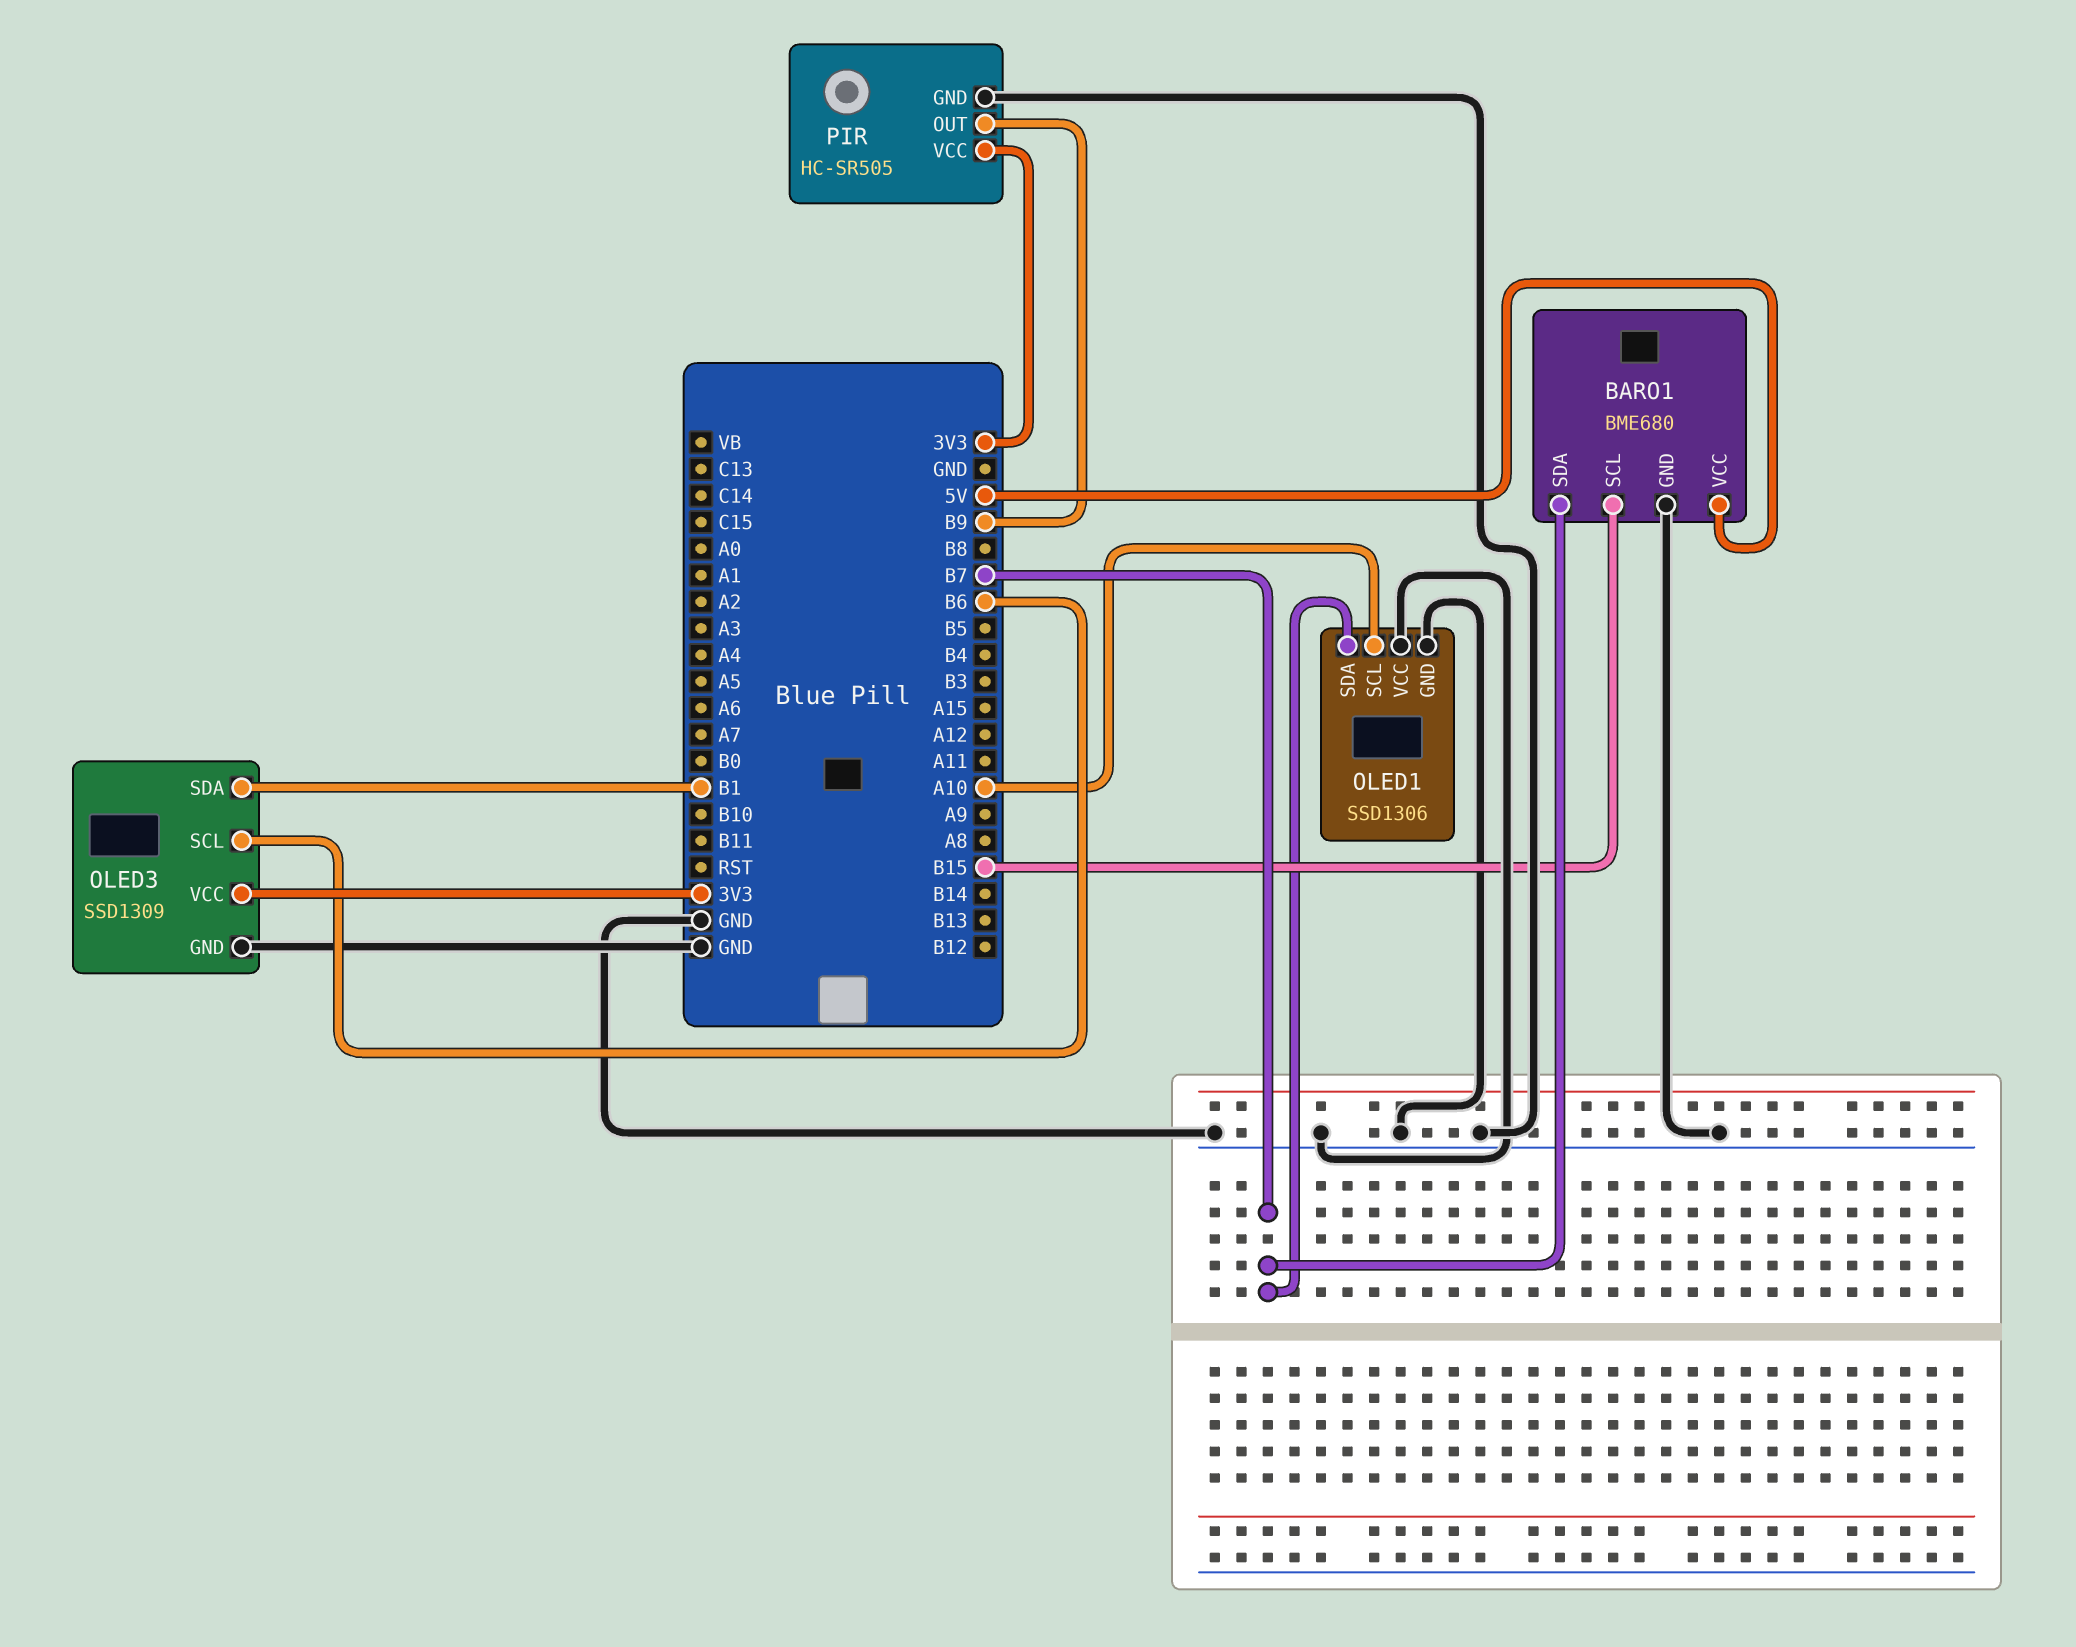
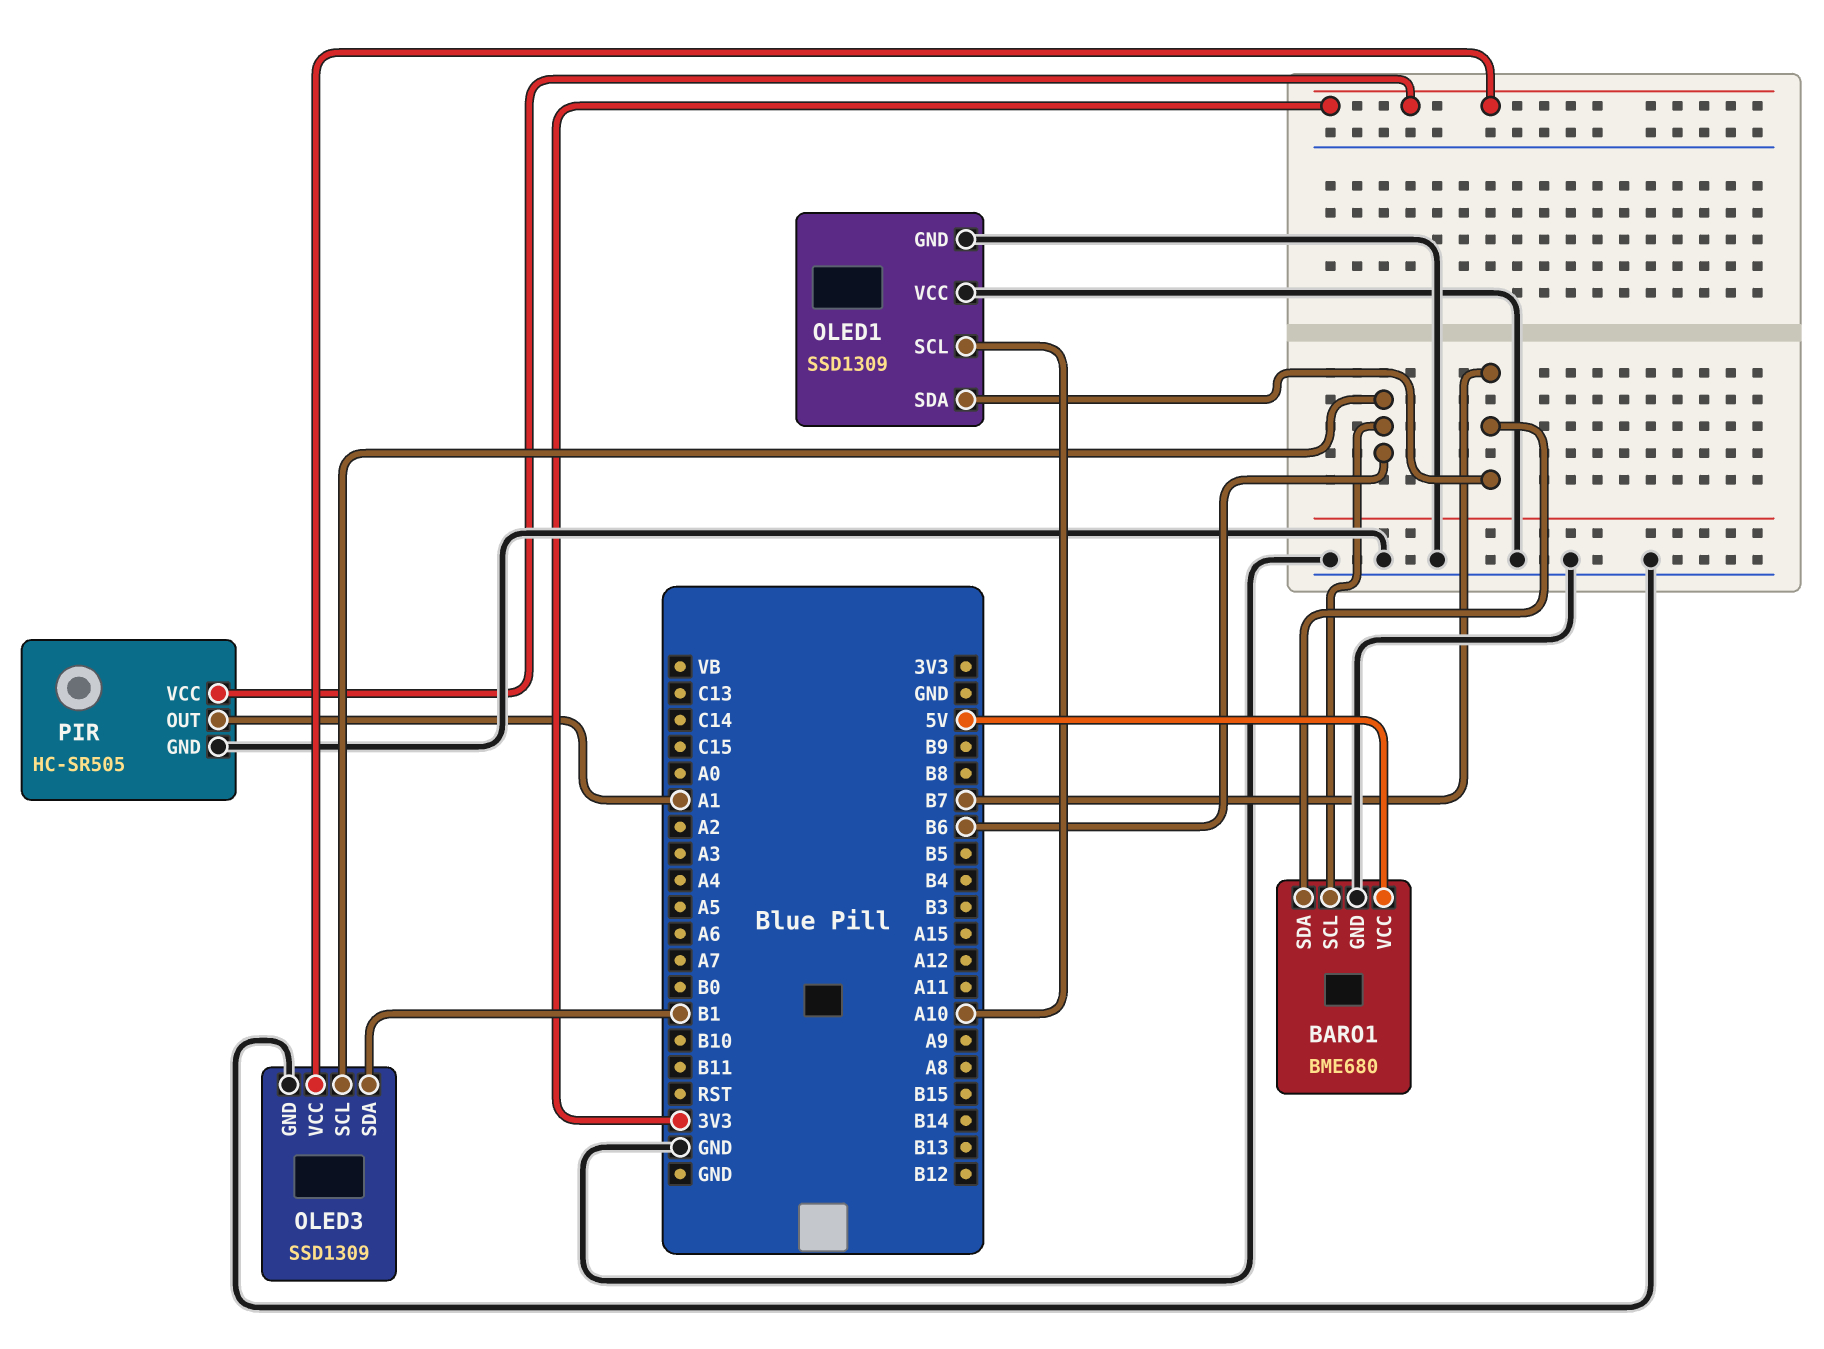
BARO1 pin SCL: B15 -> B6
OLED1: SSD1306 -> SSD1309
PIR pin OUT: B9 -> A1

